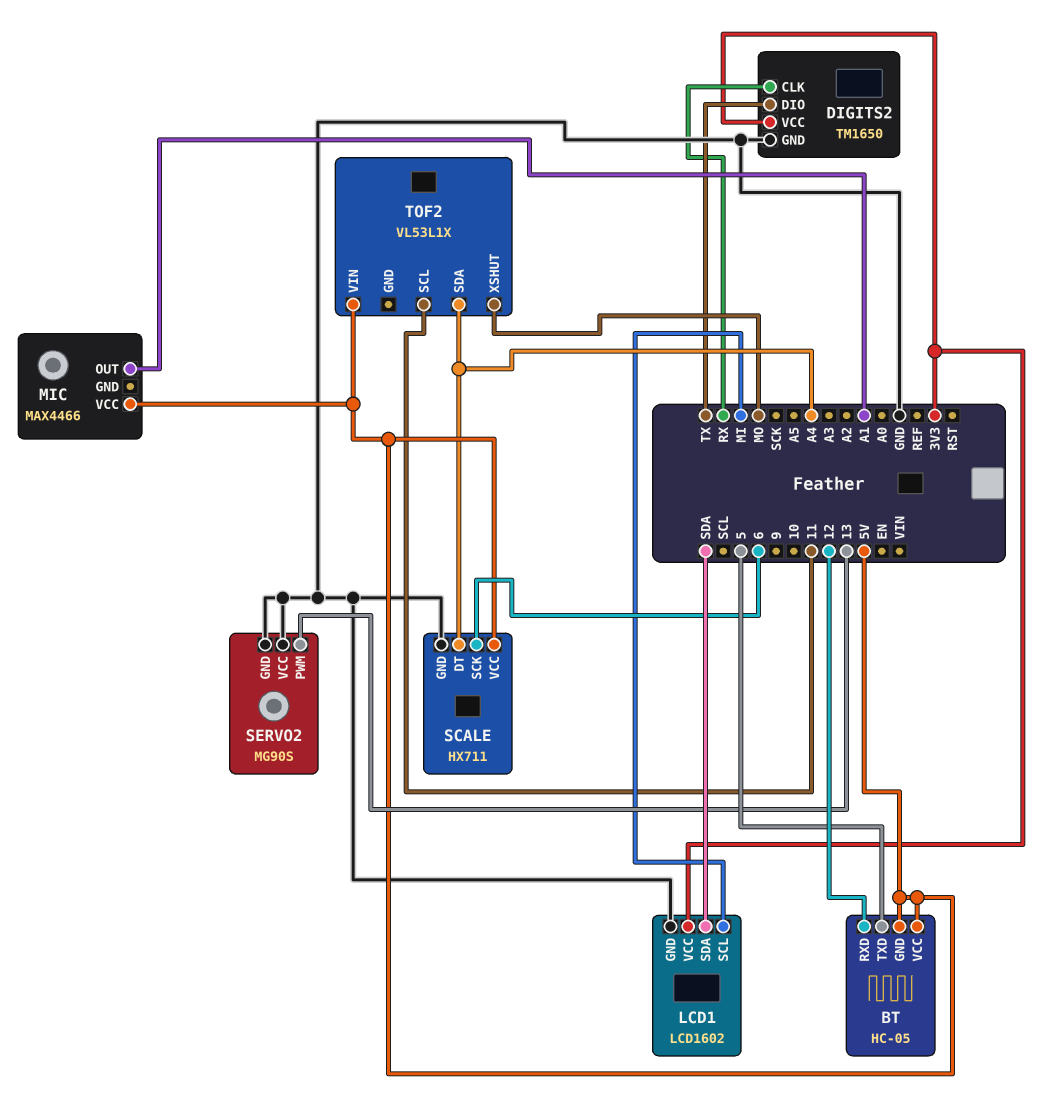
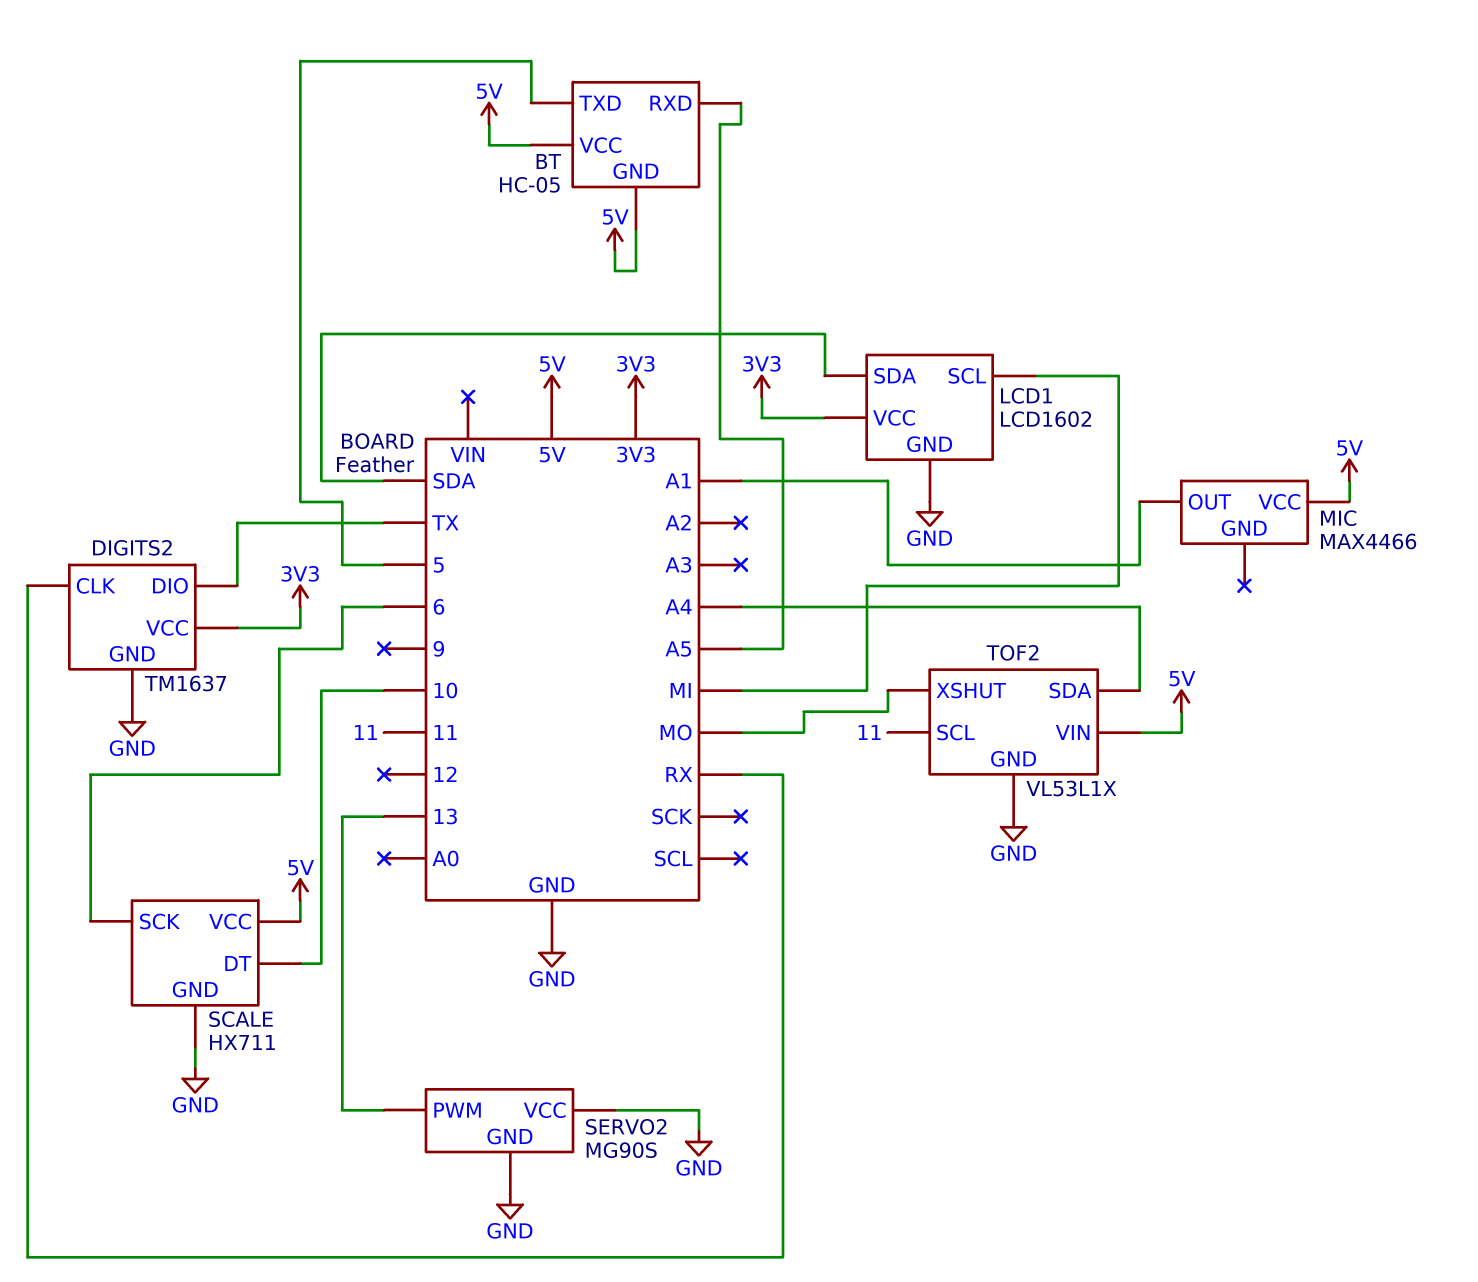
BT pin RXD: 12 -> A5
DIGITS2: TM1650 -> TM1637
SCALE pin DT: A4 -> 10
TOF2 pin GND: none -> GND

